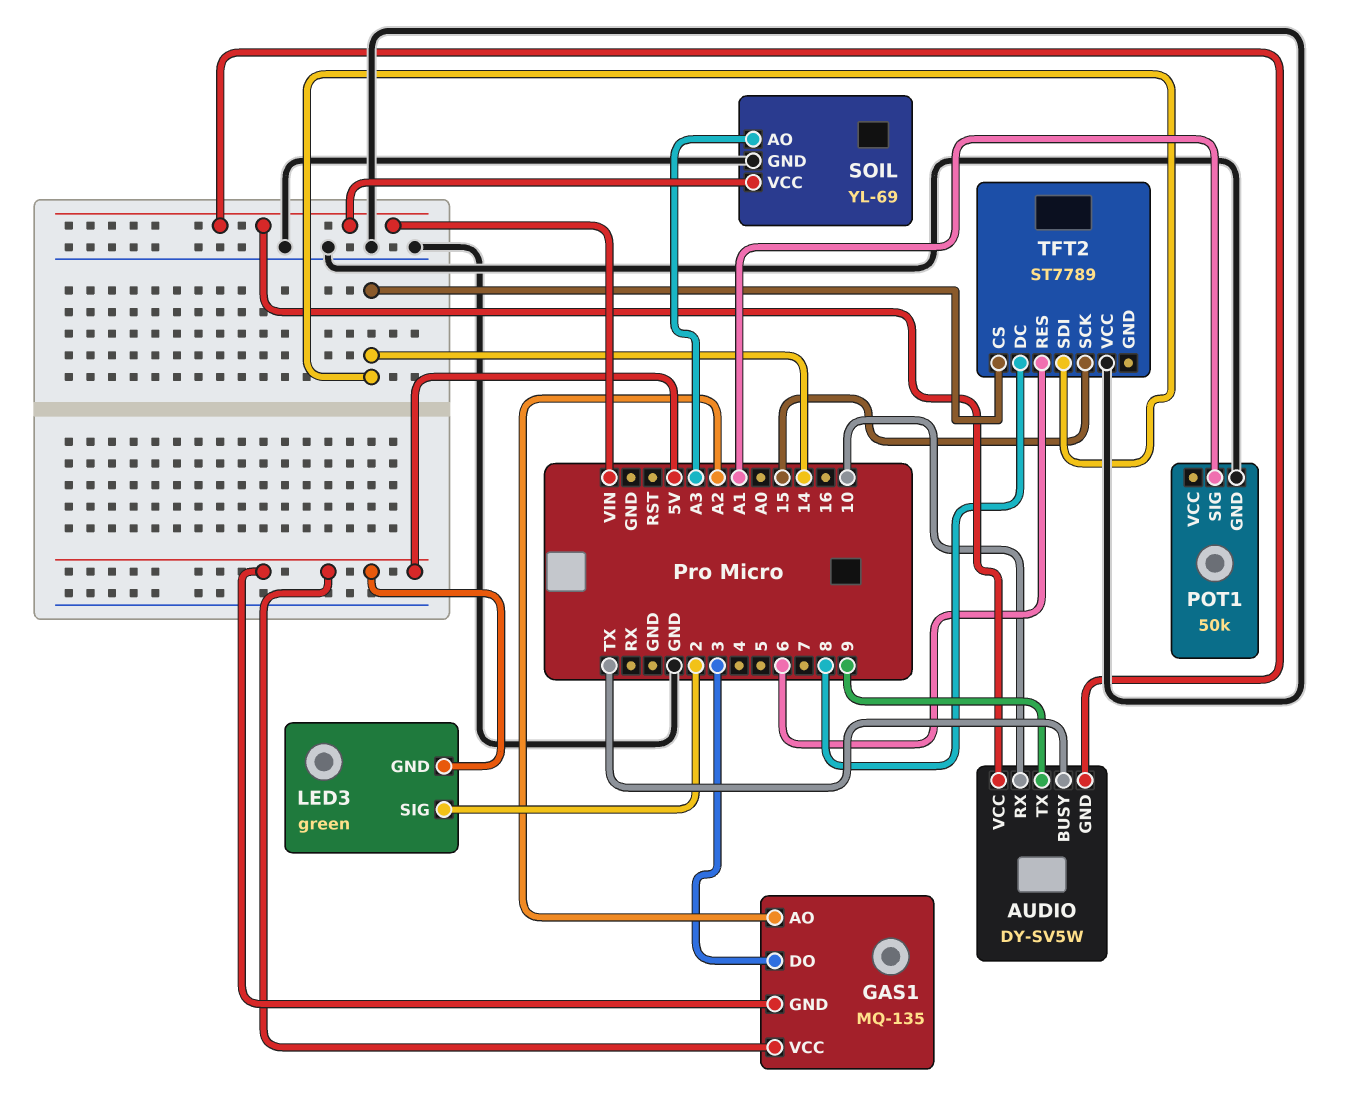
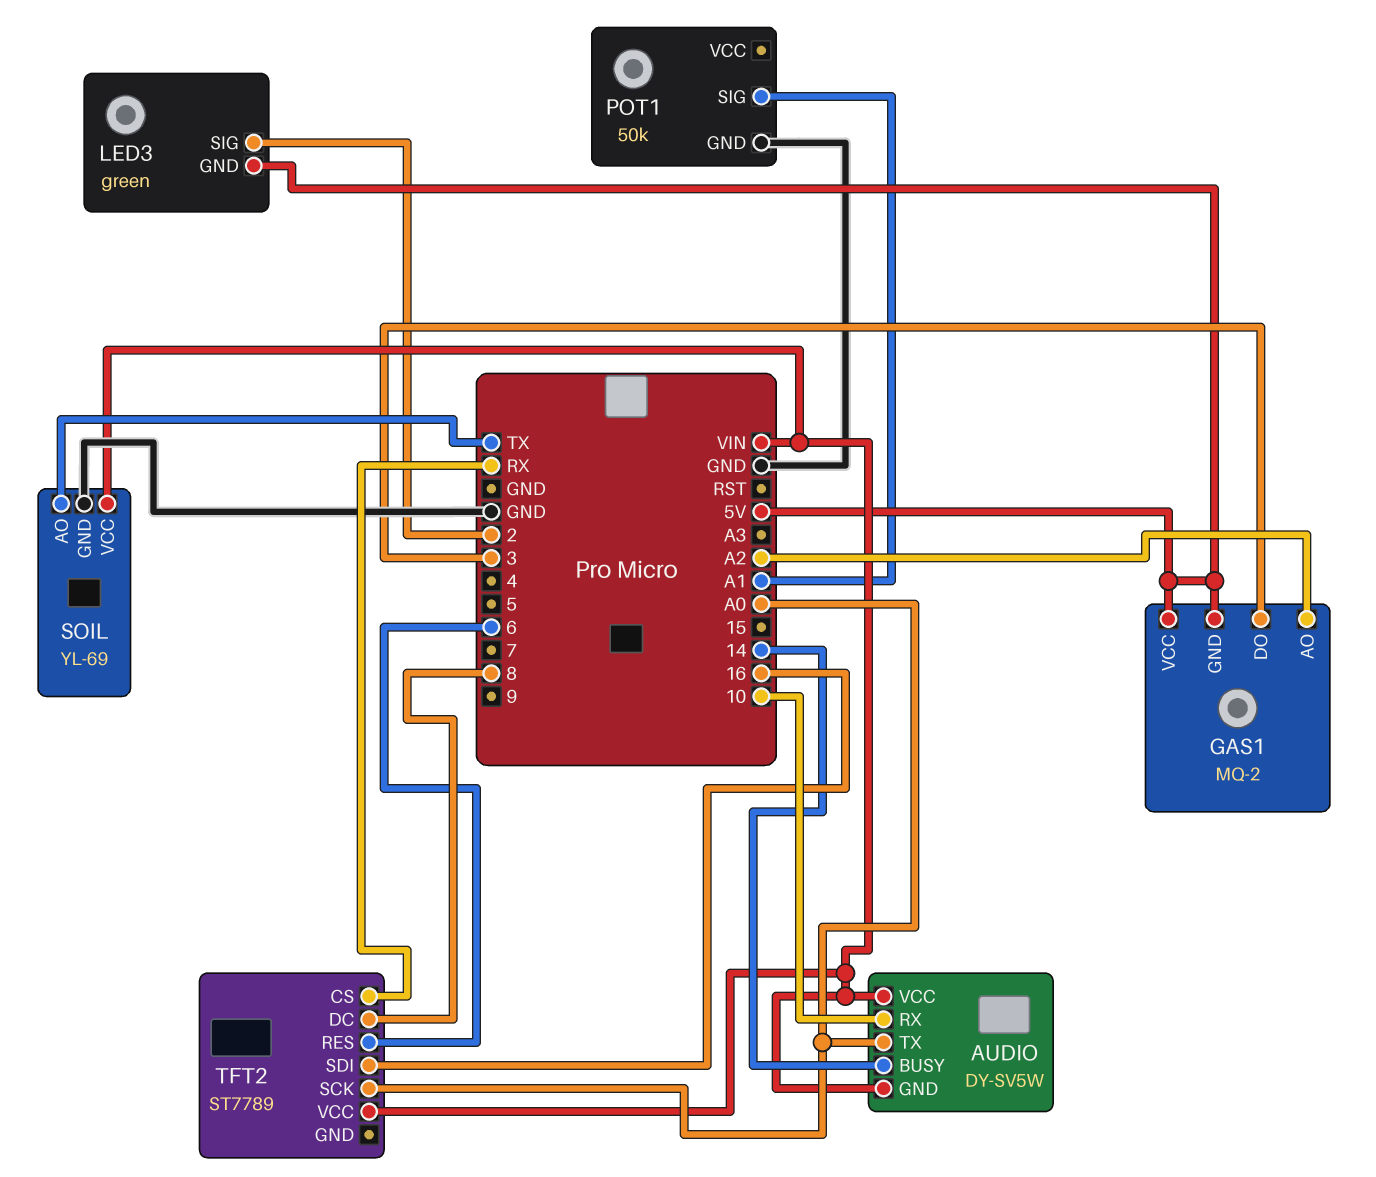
AUDIO pin BUSY: TX -> 14
AUDIO pin TX: 9 -> A0
GAS1: MQ-135 -> MQ-2
SOIL pin AO: A3 -> TX
TFT2 pin CS: 14 -> RX
TFT2 pin SCK: 15 -> A0
TFT2 pin SDI: 14 -> 16
TFT2 pin VCC: GND -> VIN

